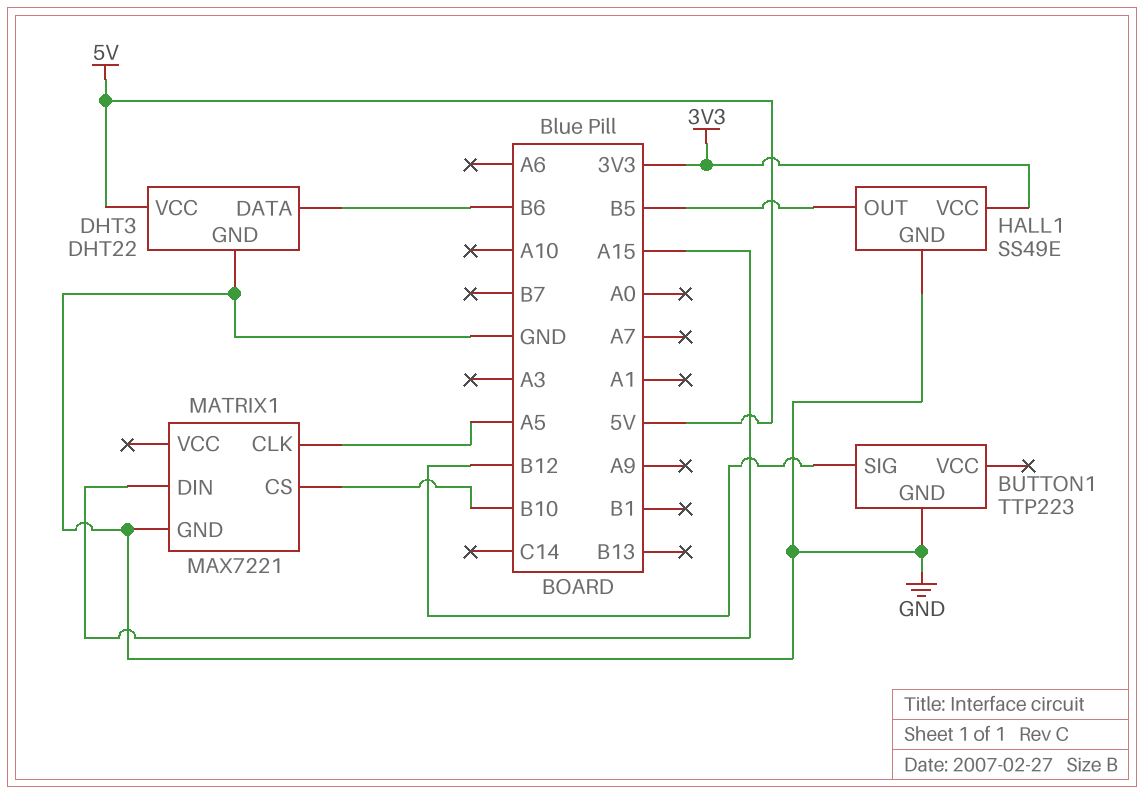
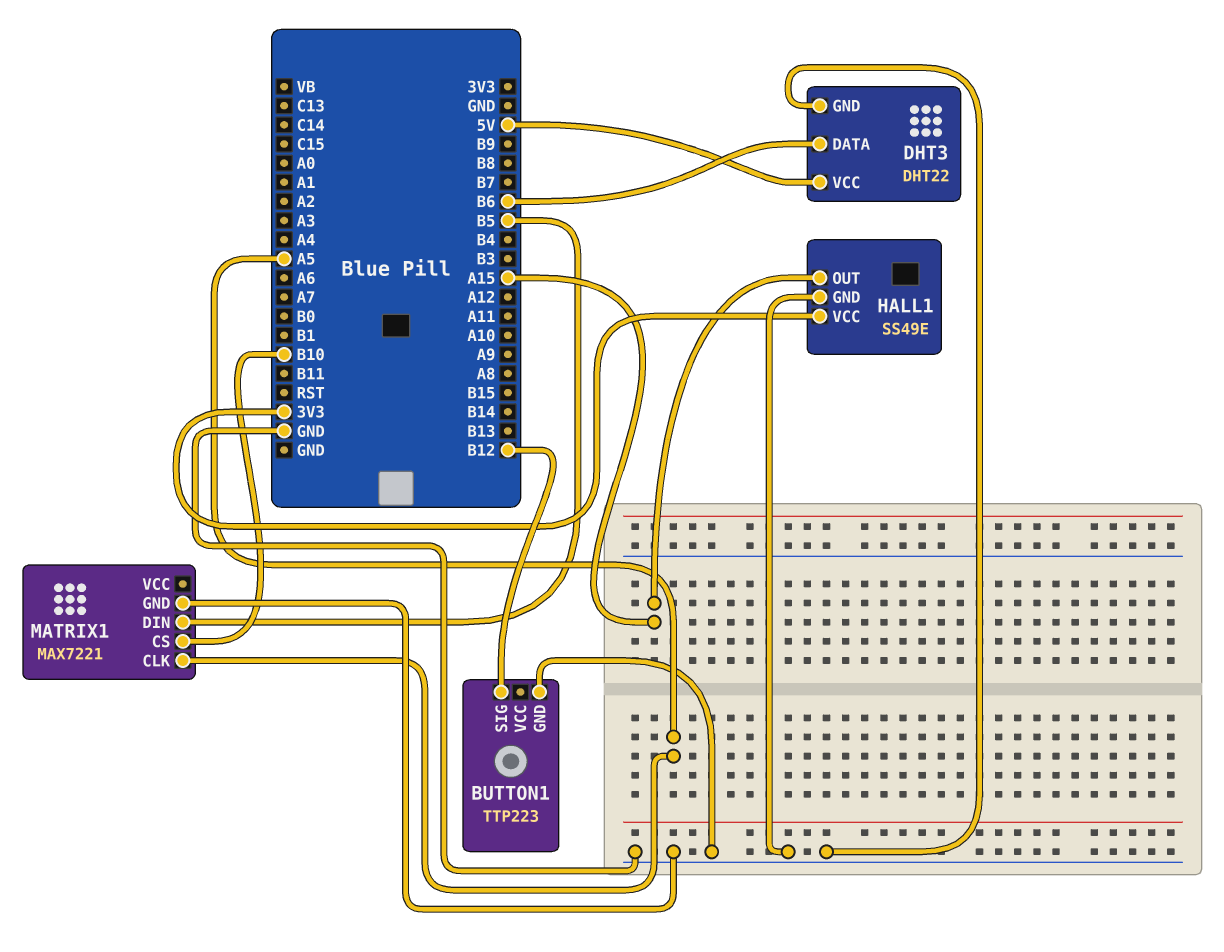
HALL1 pin OUT: B5 -> A15
MATRIX1 pin DIN: A15 -> B5

